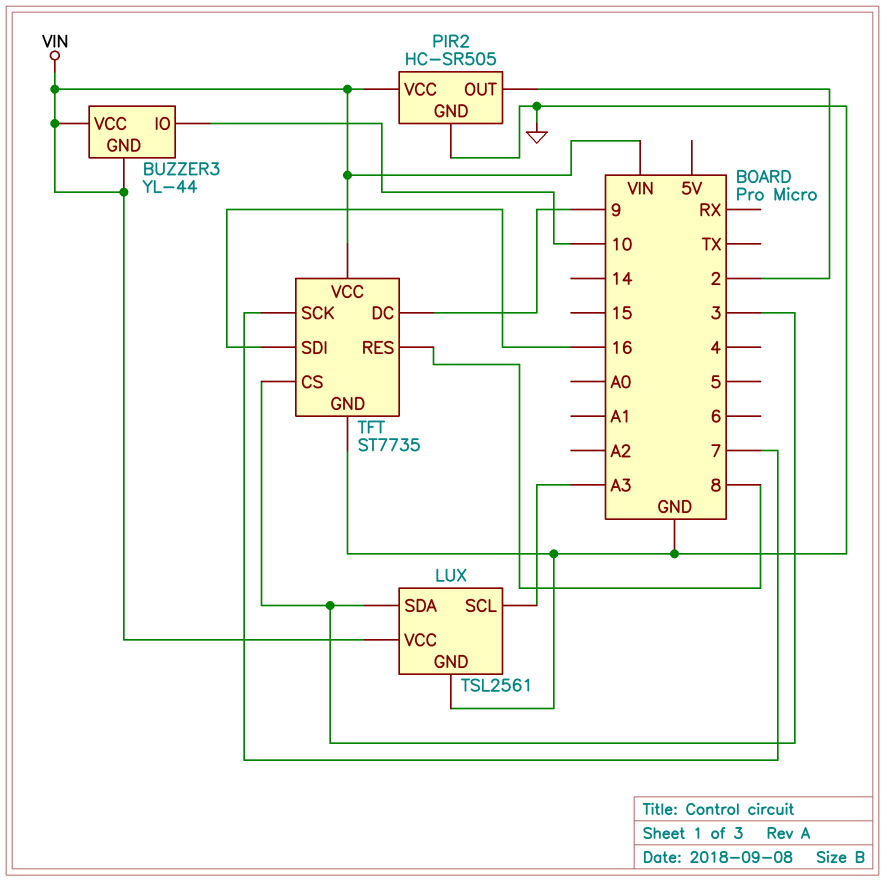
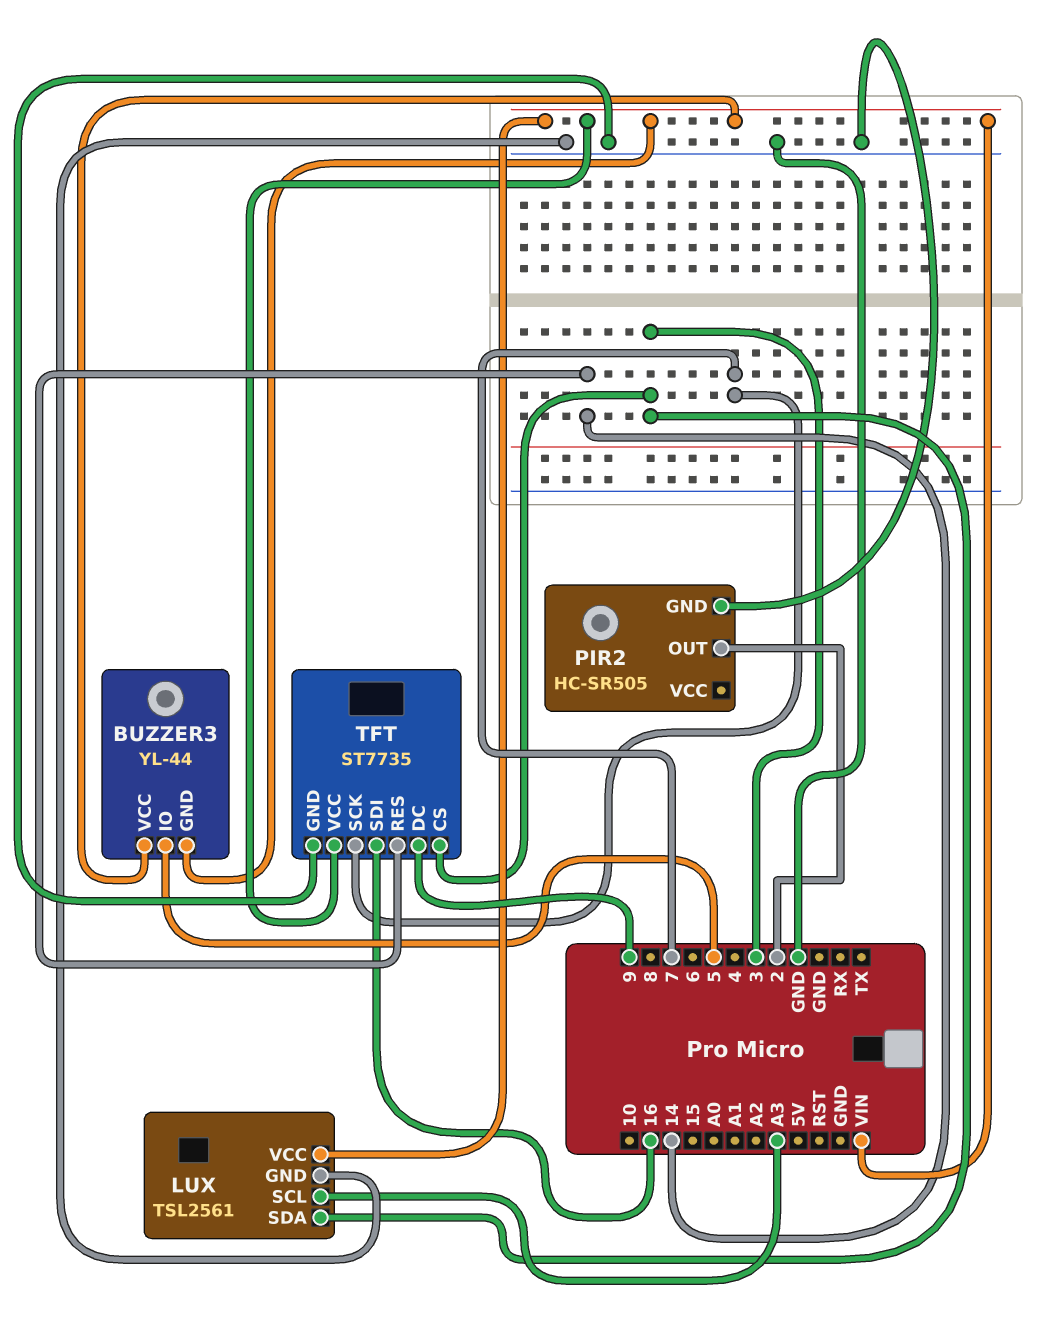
BUZZER3 pin IO: 10 -> 5
PIR2 pin VCC: VIN -> none
TFT pin RES: 8 -> 14

